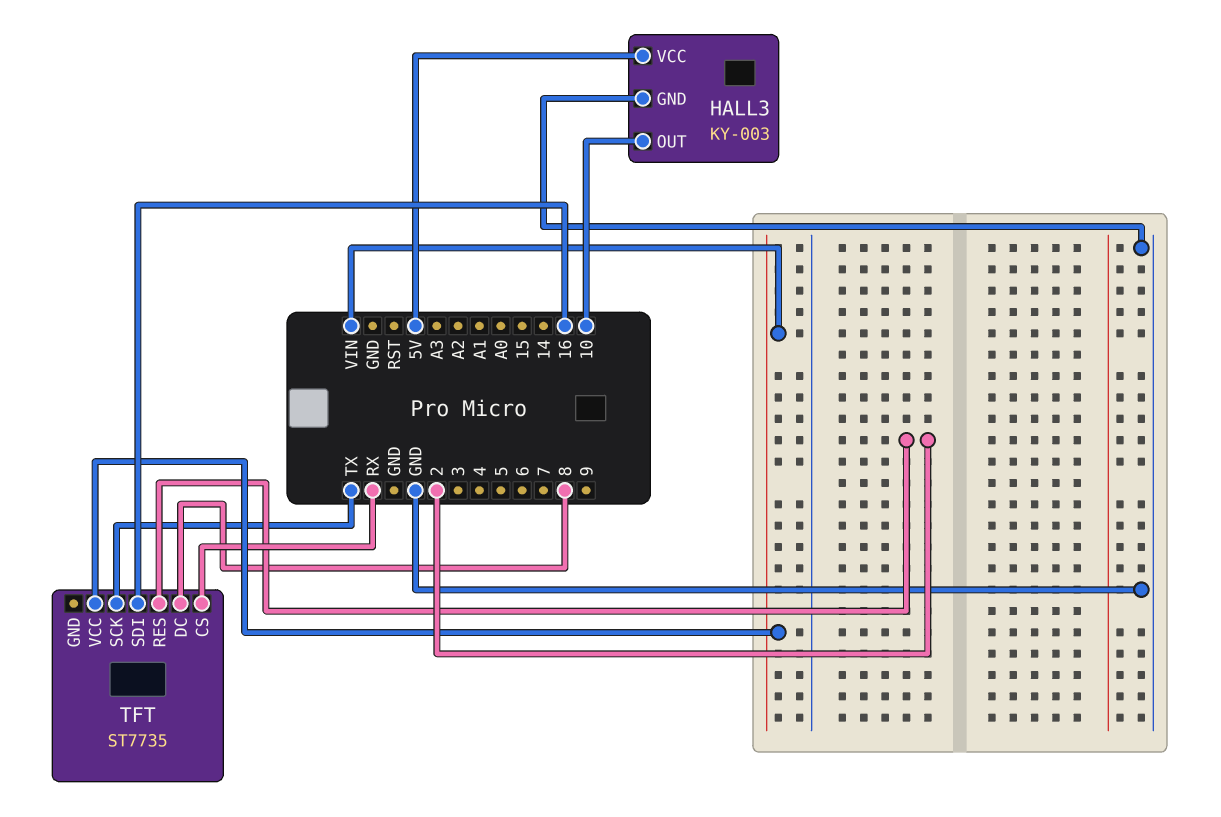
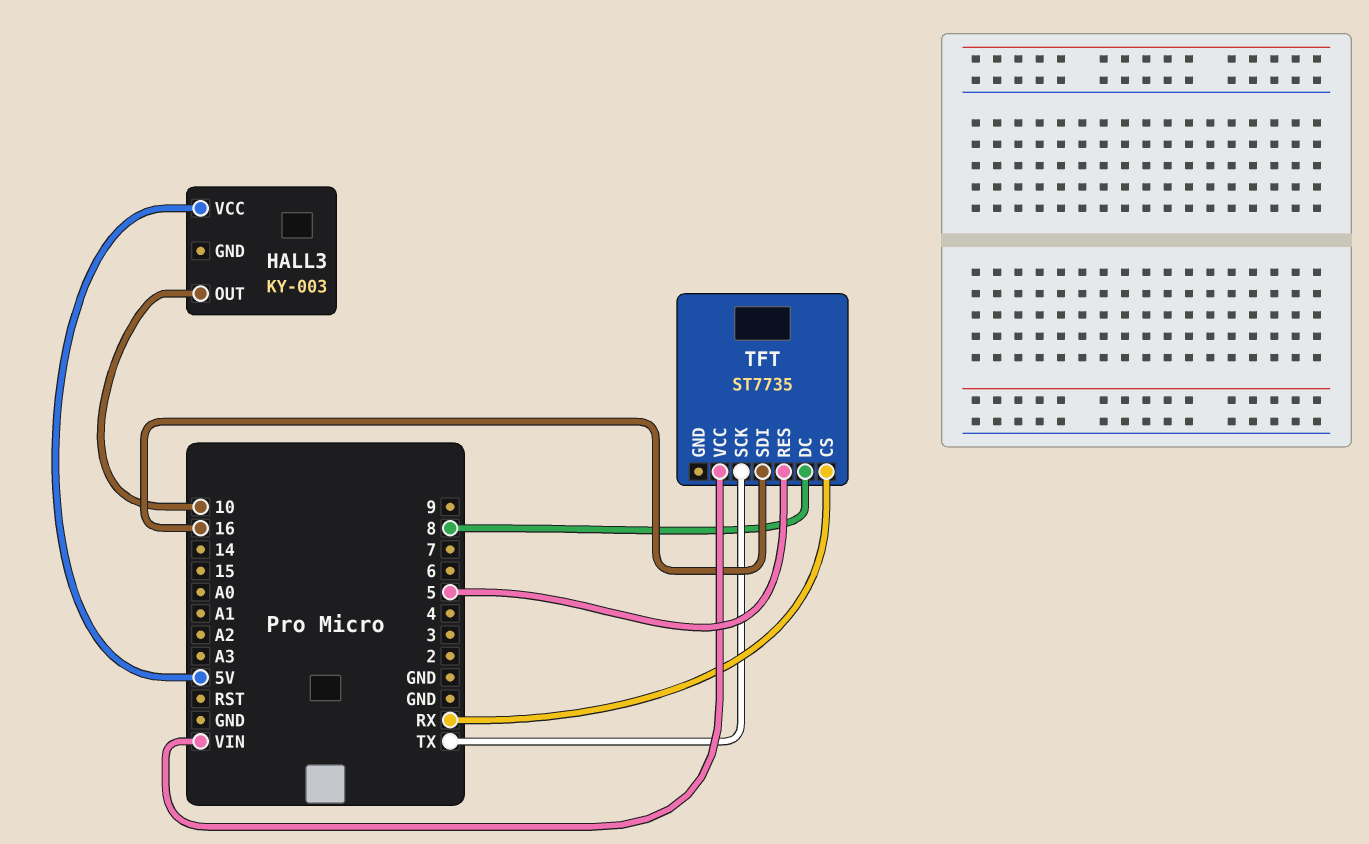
HALL3 pin GND: GND -> none
TFT pin RES: 2 -> 5

